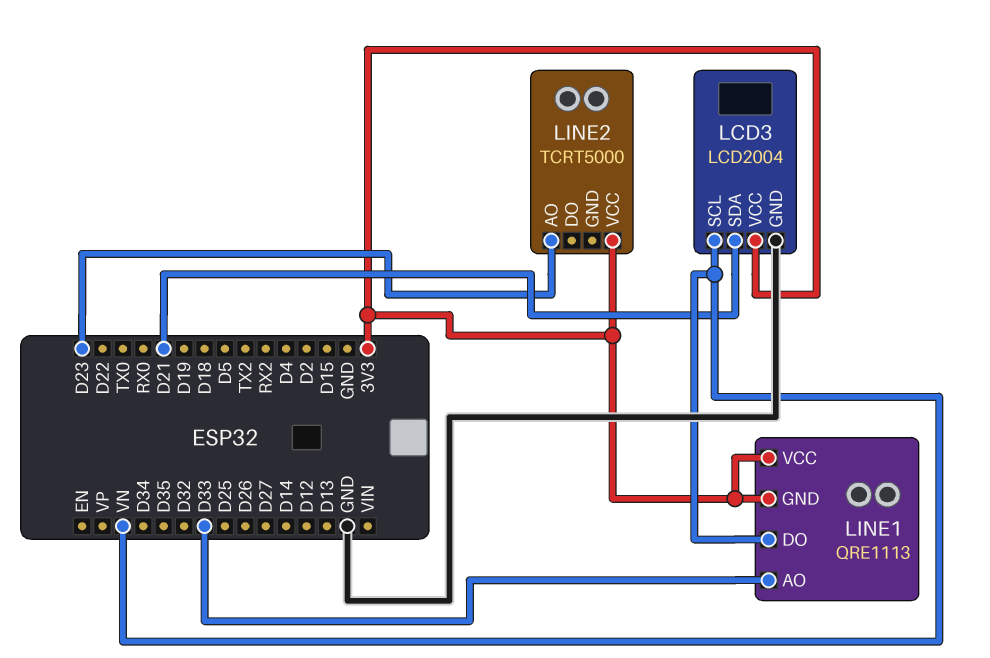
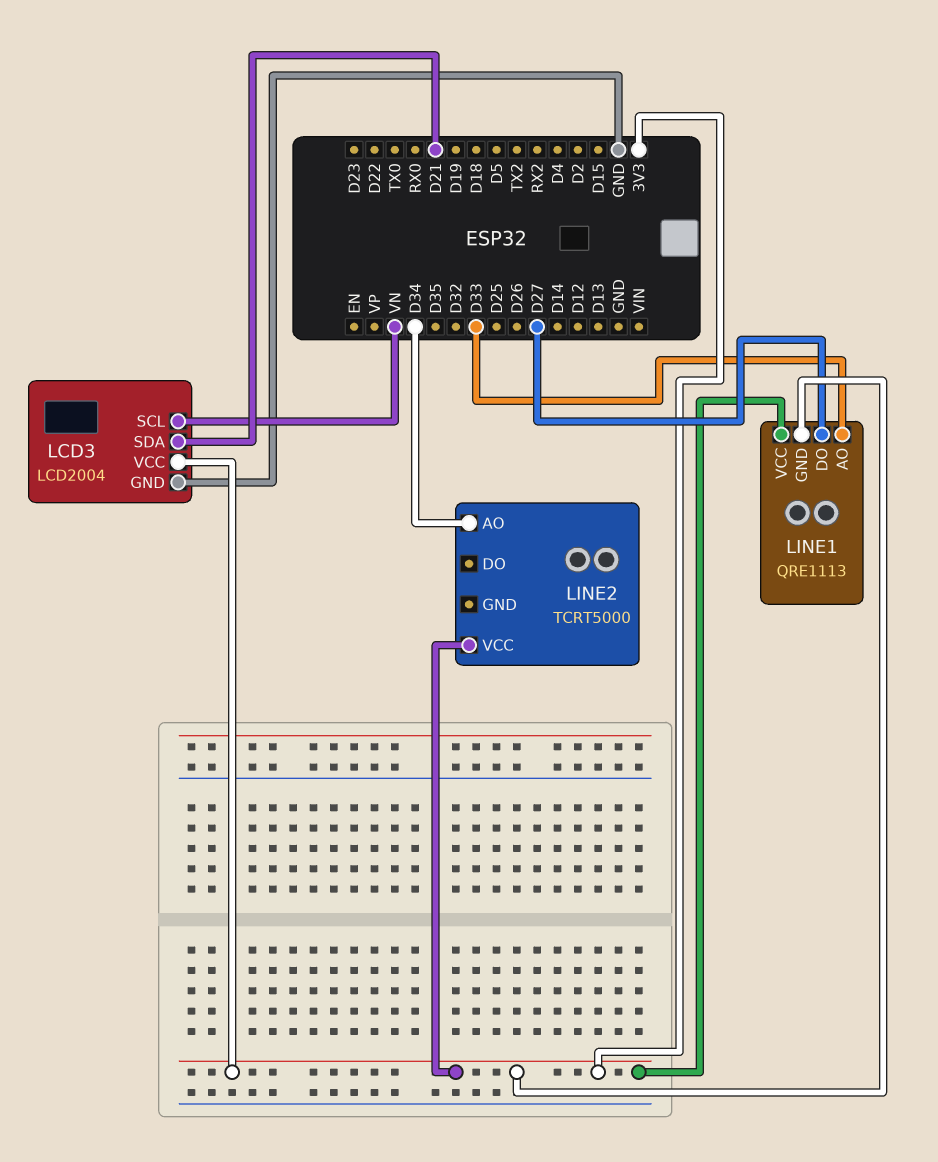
LINE1 pin DO: VN -> D27
LINE2 pin AO: D23 -> D34

